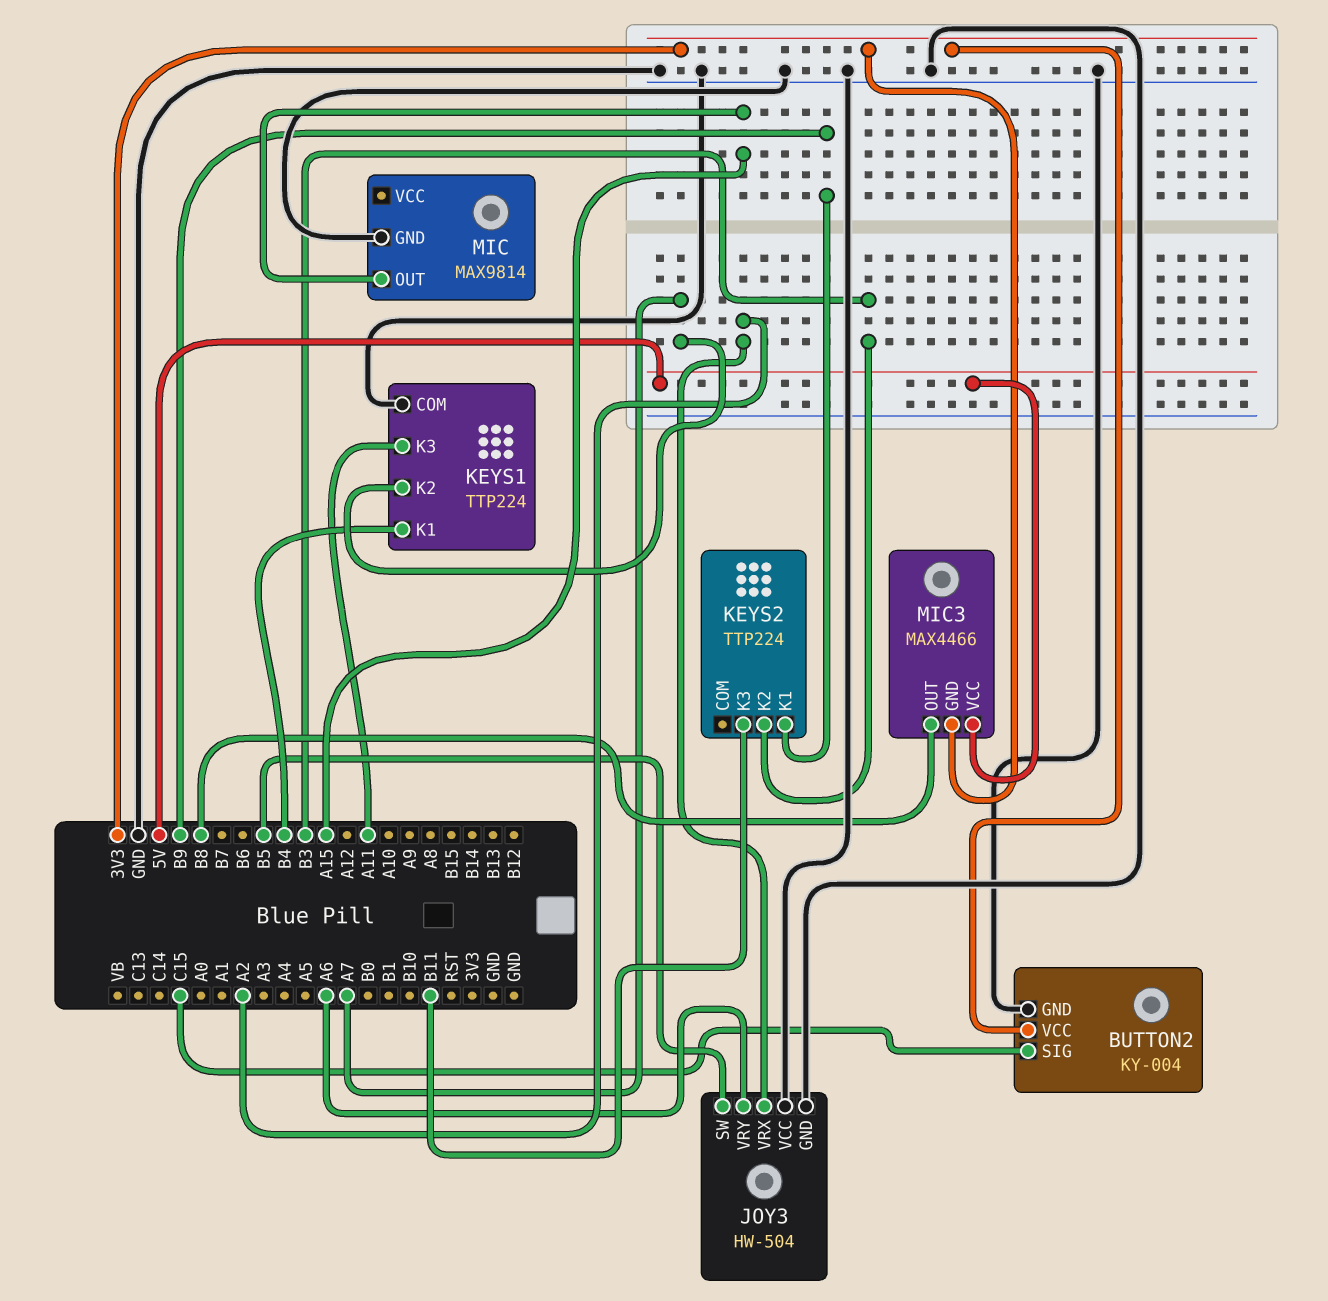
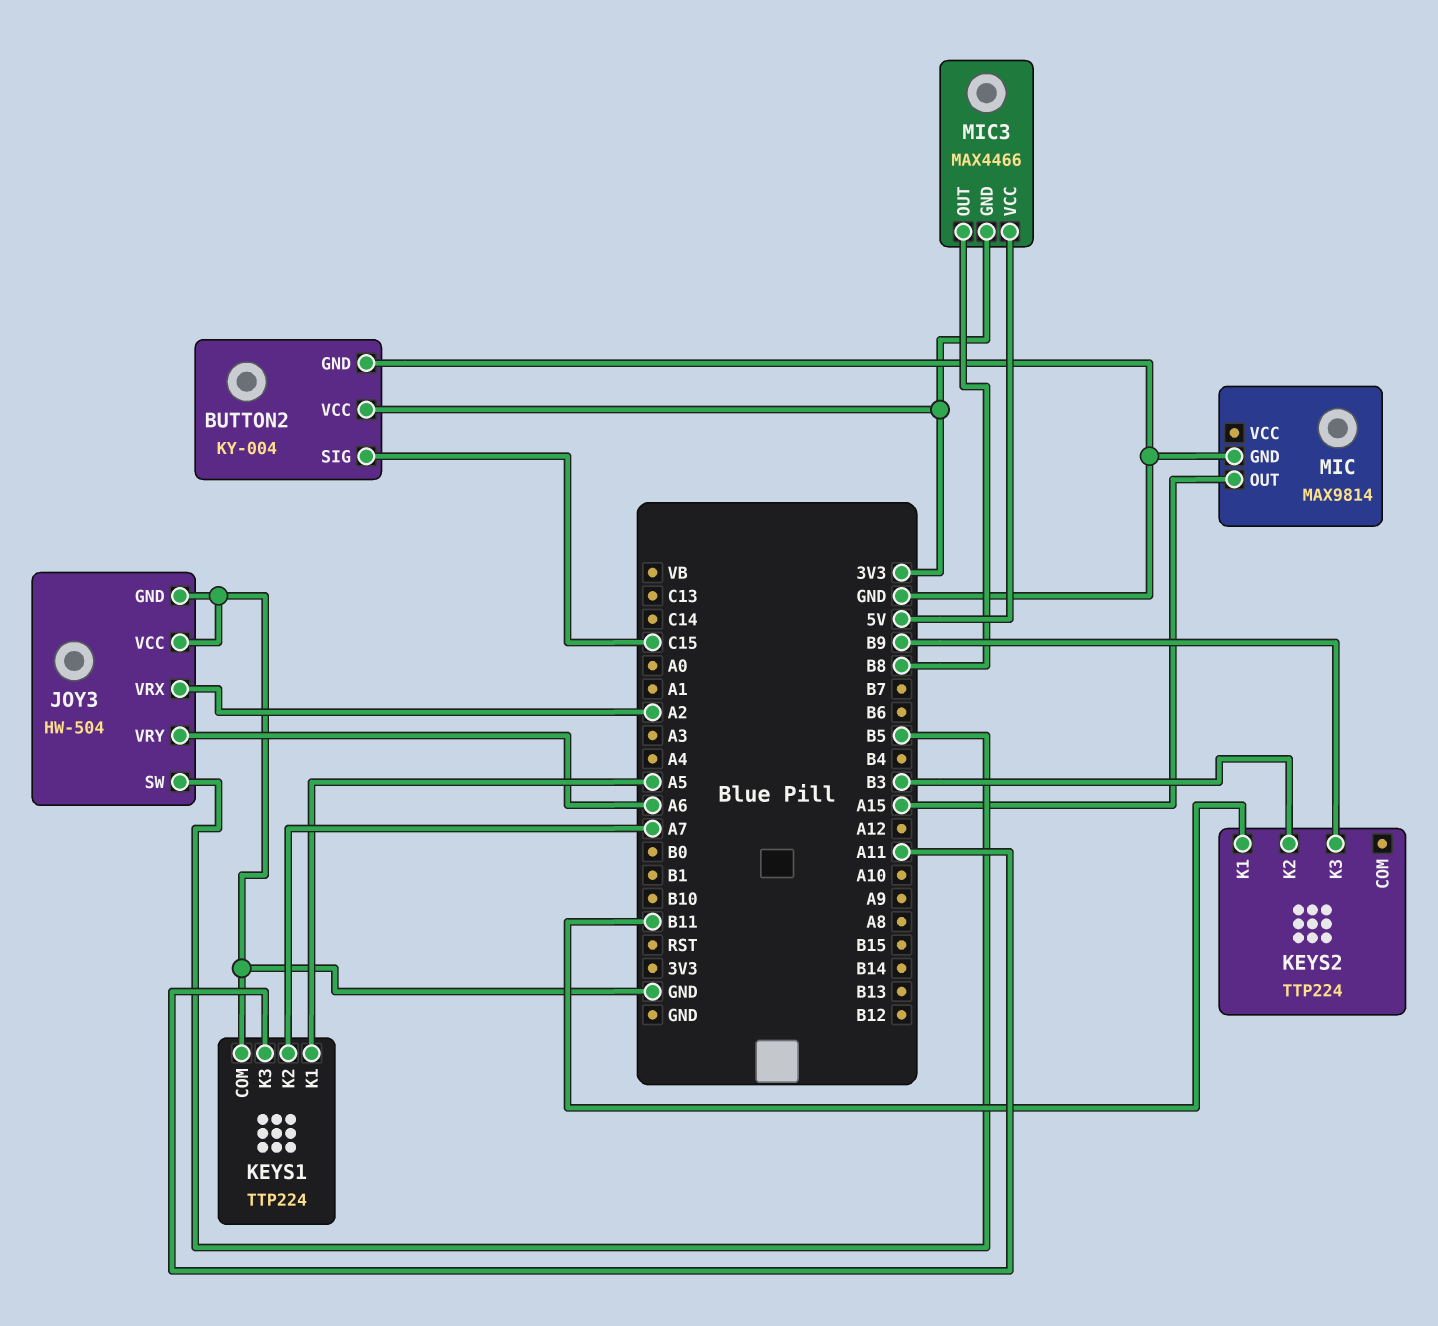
KEYS1 pin K1: B4 -> A5
KEYS2 pin K1: B9 -> B11
KEYS2 pin K3: B11 -> B9

